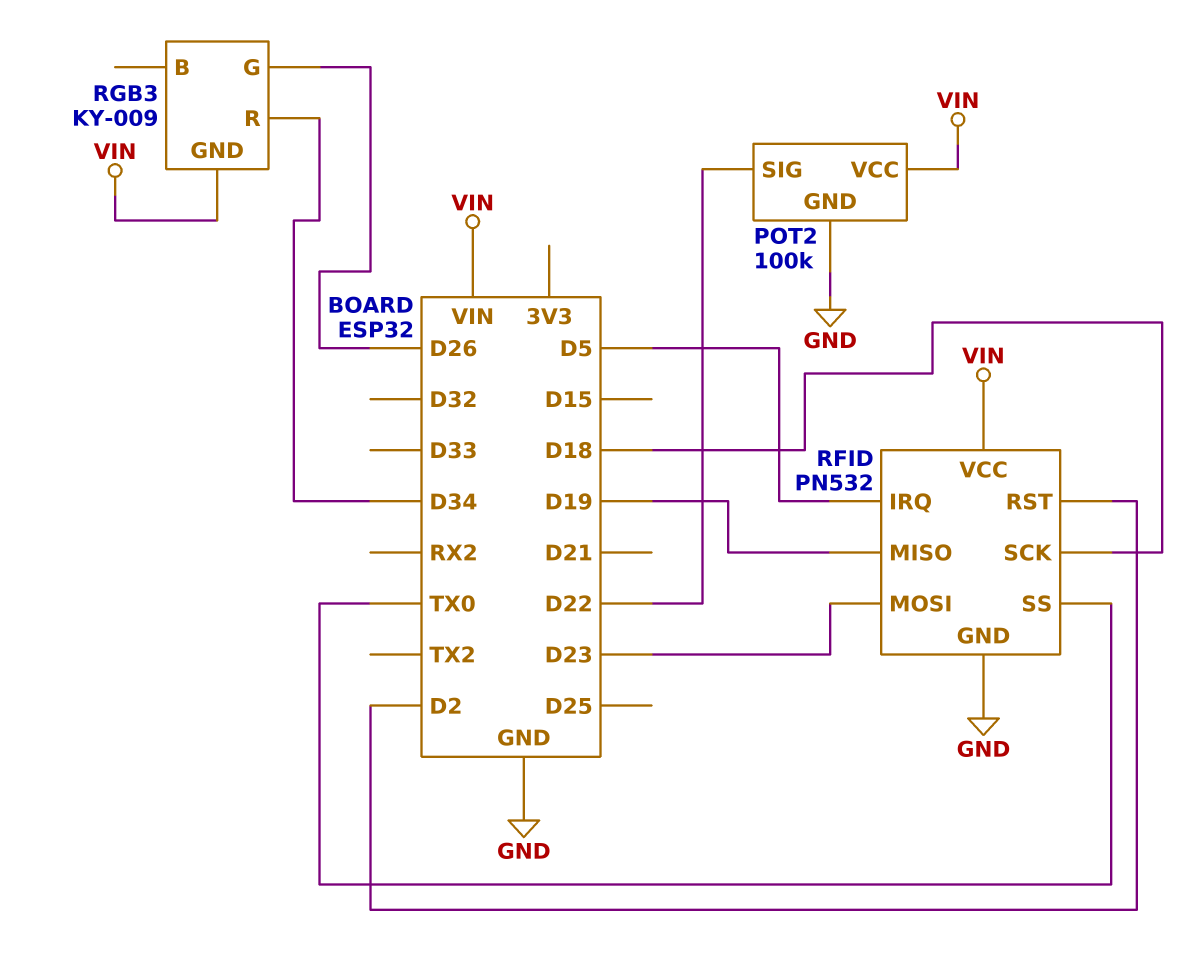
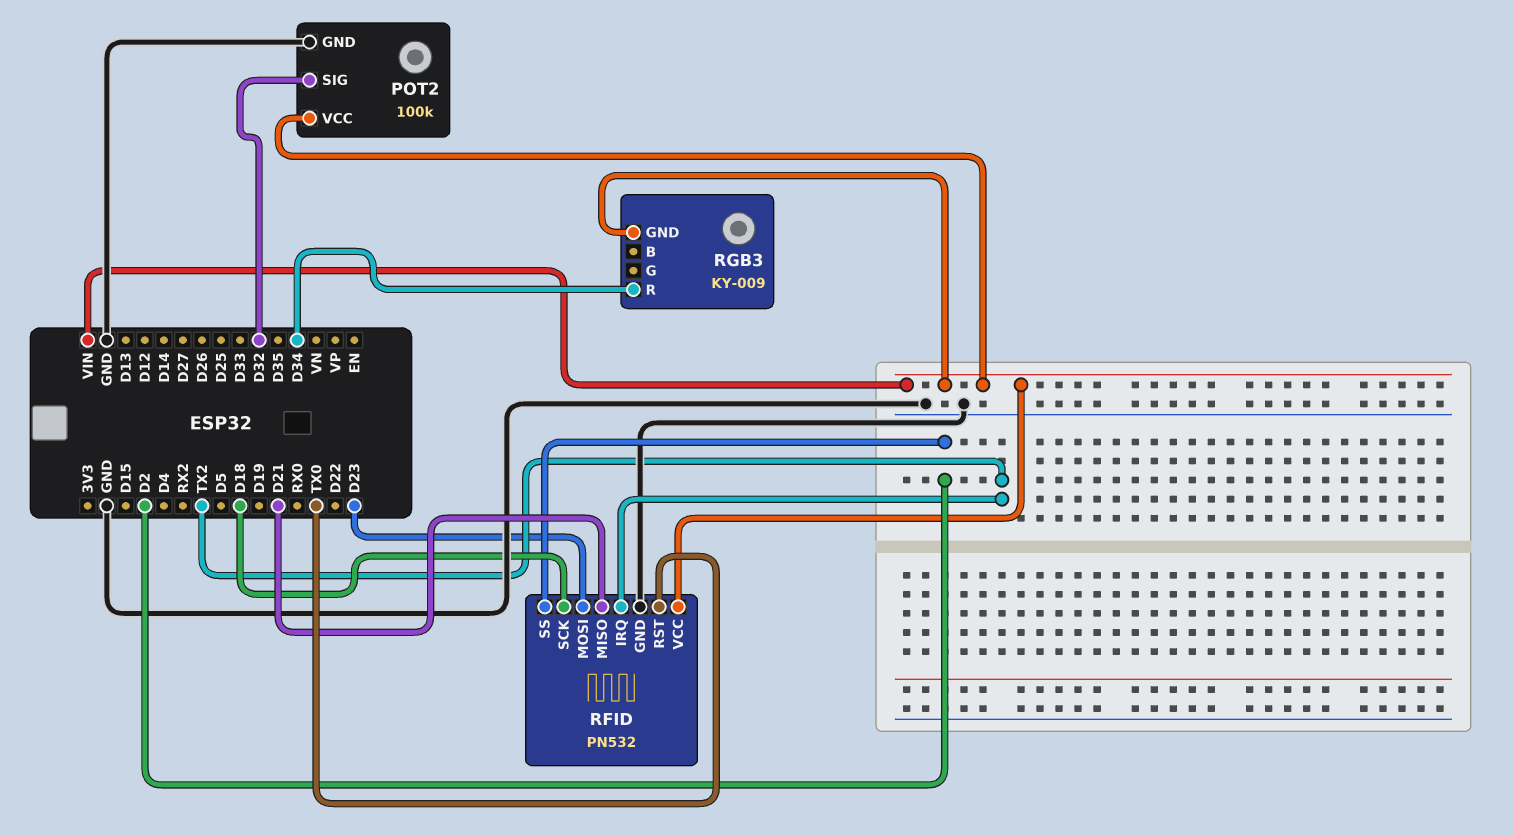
POT2 pin SIG: D22 -> D32
RFID pin IRQ: D5 -> TX2
RFID pin MISO: D19 -> D21
RFID pin RST: D2 -> TX0
RFID pin SS: TX0 -> D2
RGB3 pin G: D26 -> none

